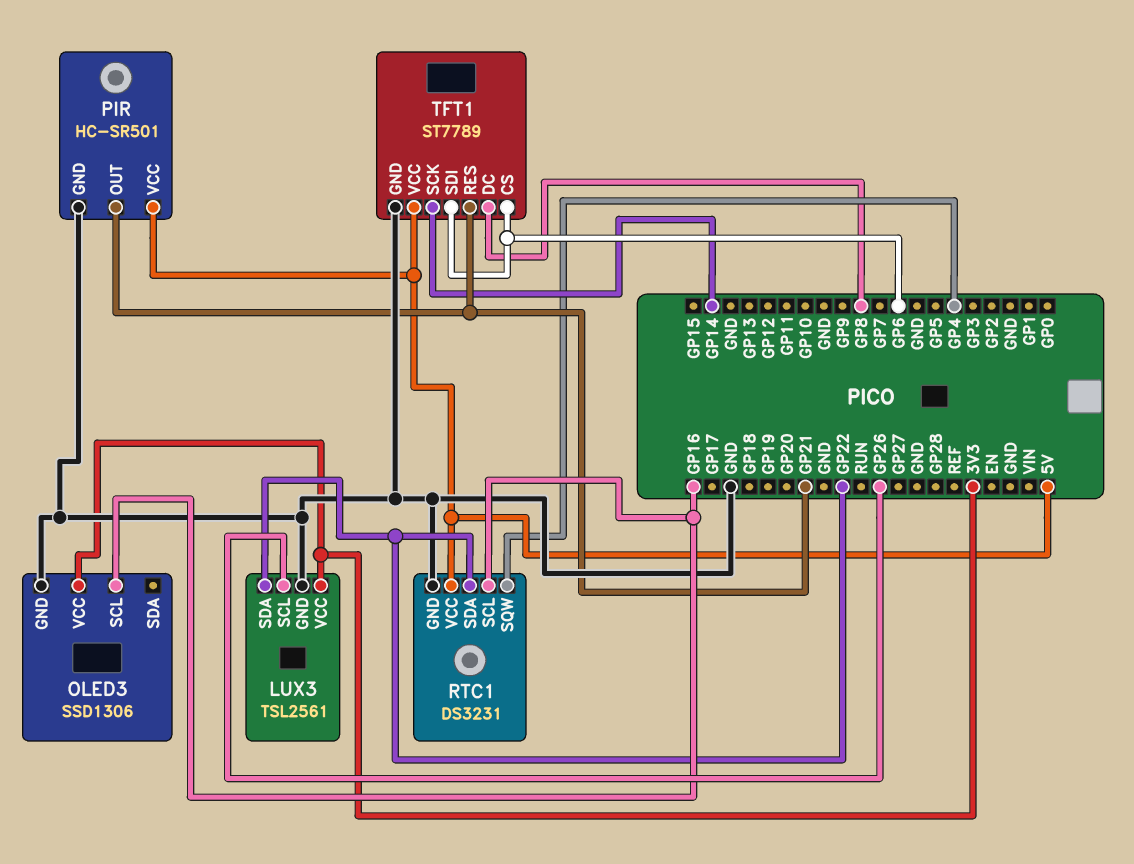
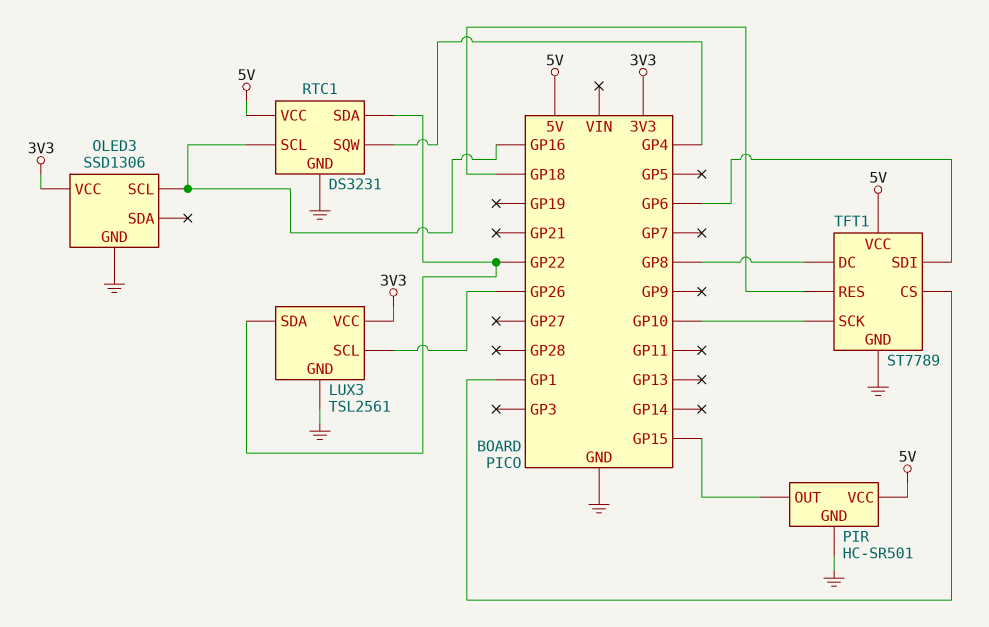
PIR pin OUT: GP21 -> GP15
TFT1 pin CS: GP6 -> GP1
TFT1 pin RES: GP21 -> GP18
TFT1 pin SCK: GP14 -> GP10

